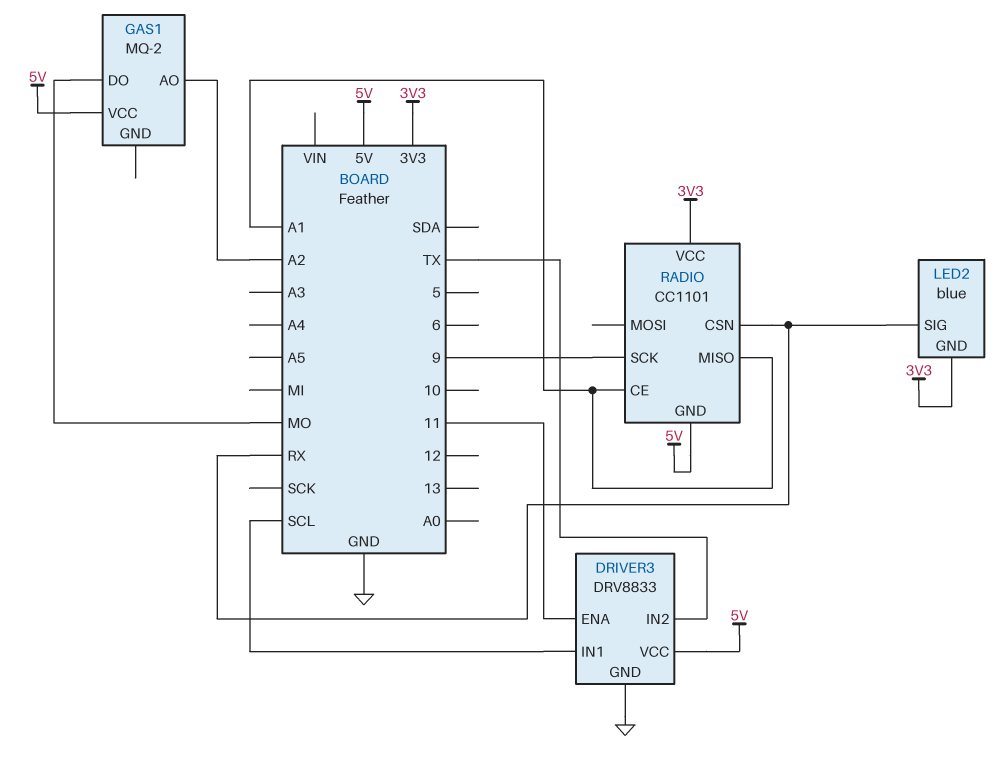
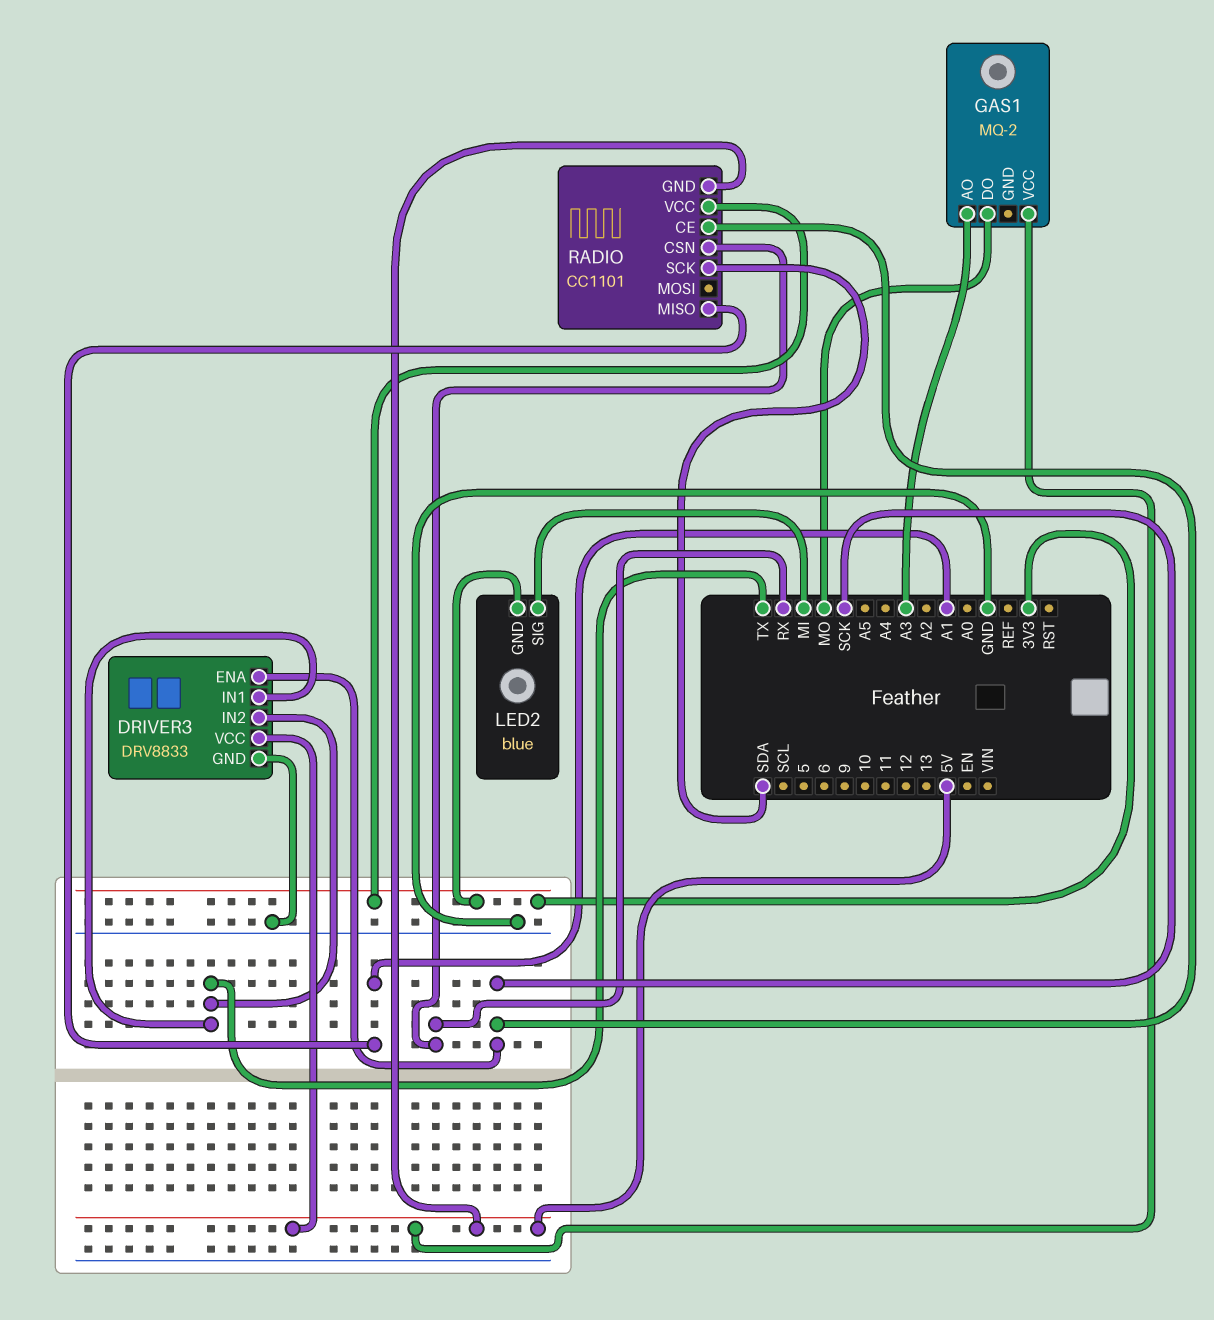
DRIVER3 pin ENA: 11 -> SCK
DRIVER3 pin IN1: SCL -> TX
GAS1 pin AO: A2 -> A3
LED2 pin SIG: RX -> MI
RADIO pin CE: A1 -> SCK
RADIO pin SCK: 9 -> SDA

